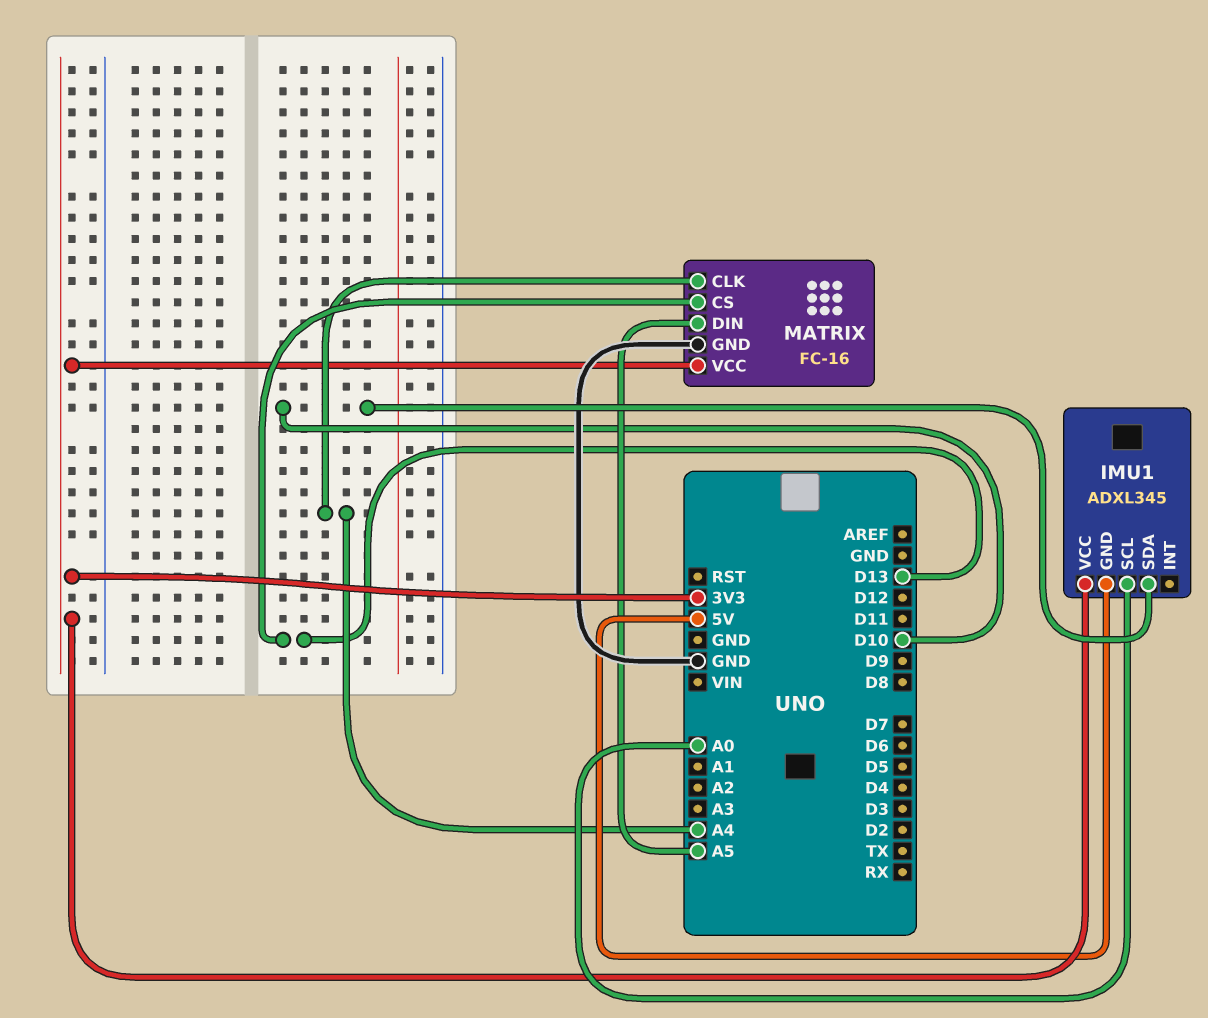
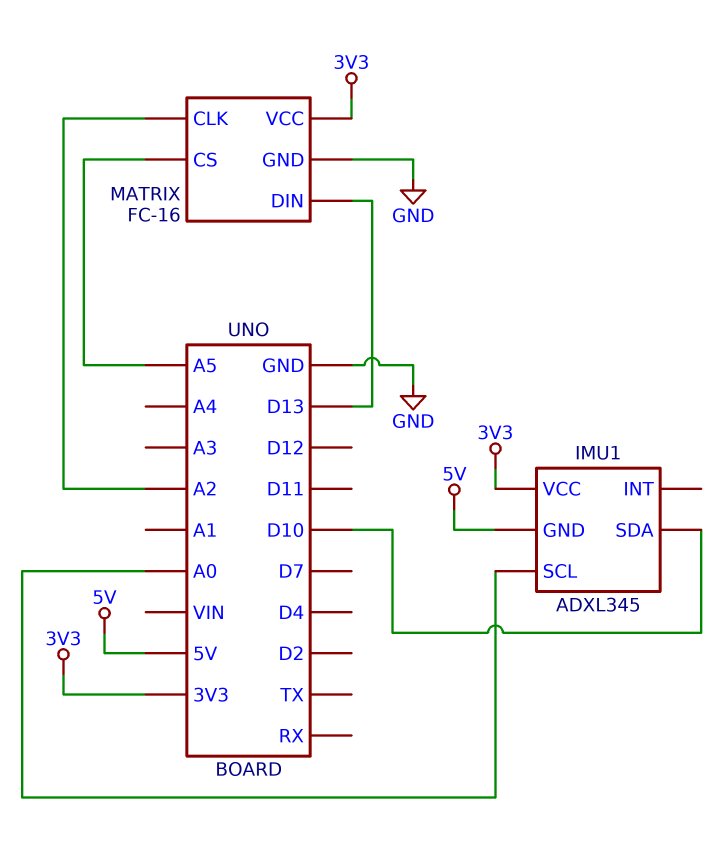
MATRIX pin CLK: A4 -> A2
MATRIX pin CS: D13 -> A5
MATRIX pin DIN: A5 -> D13

